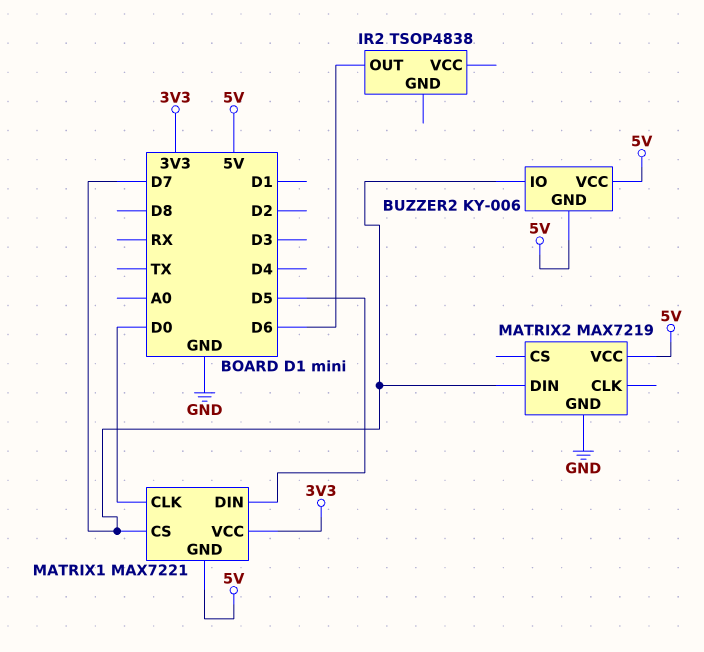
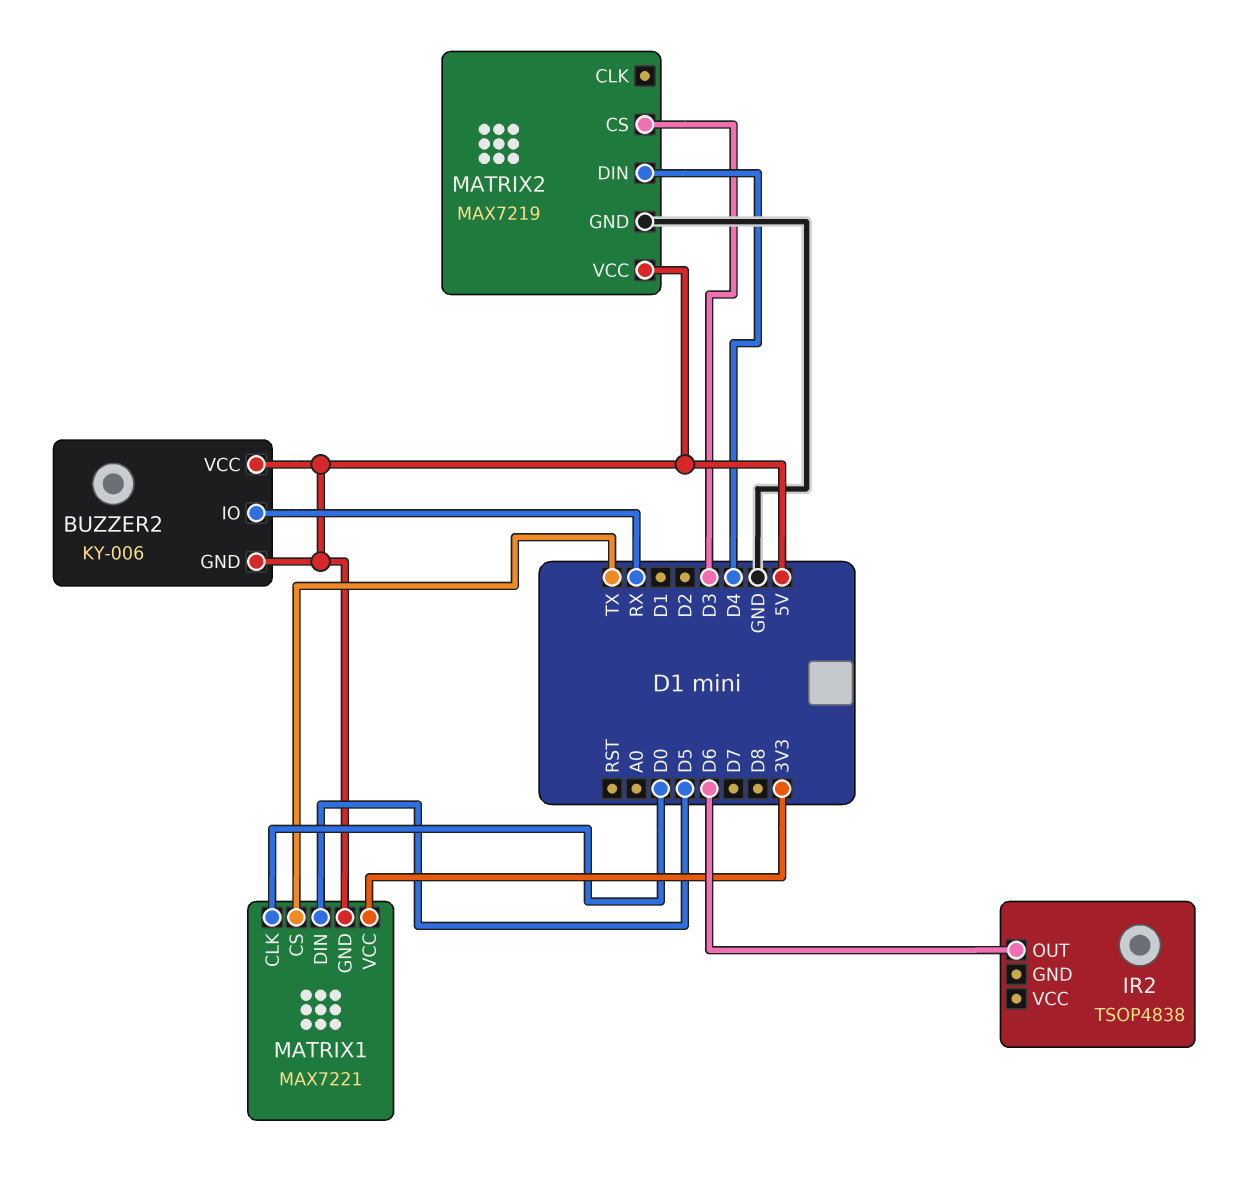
BUZZER2 pin IO: D7 -> RX
MATRIX1 pin CS: D7 -> TX
MATRIX2 pin CS: none -> D3
MATRIX2 pin DIN: D7 -> D4

